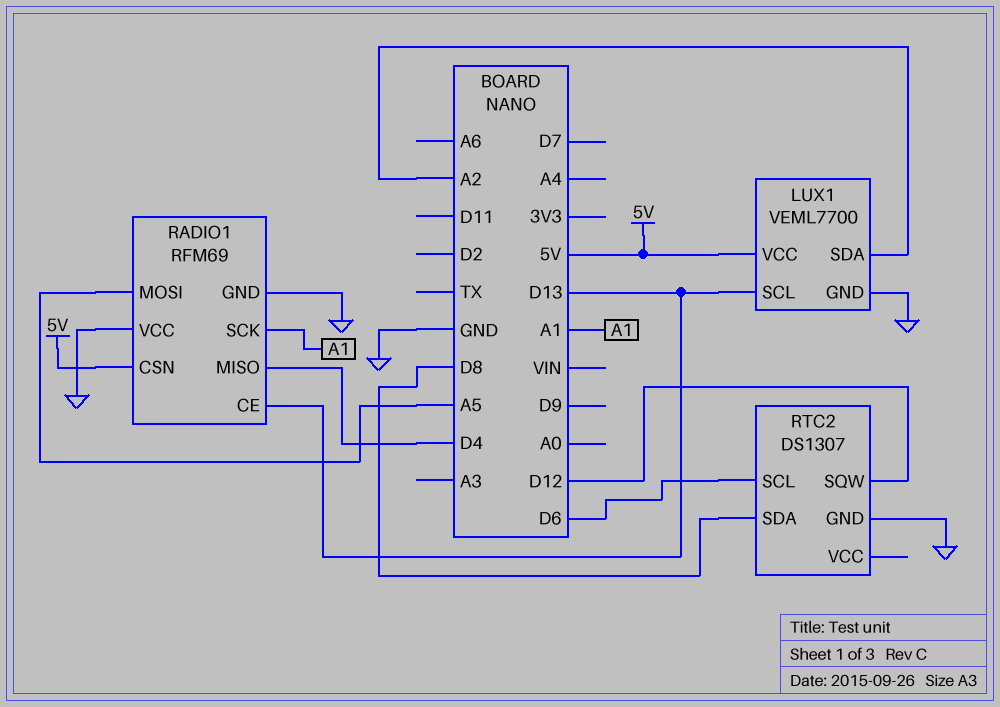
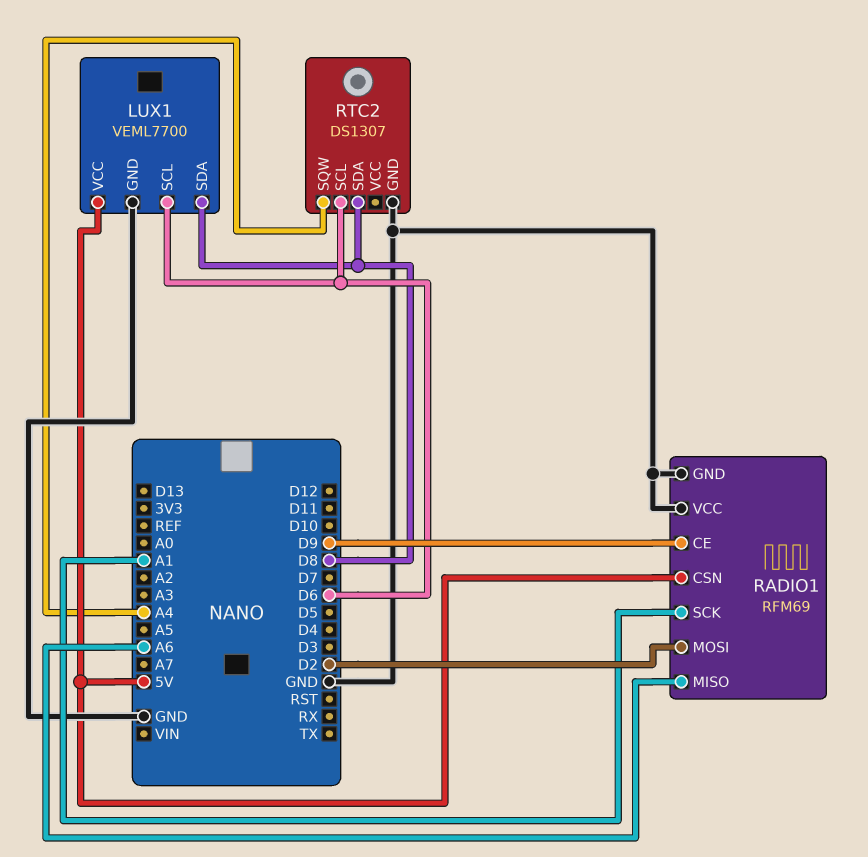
LUX1 pin SCL: D13 -> D6
LUX1 pin SDA: A2 -> D8
RADIO1 pin CE: D13 -> D9
RADIO1 pin MISO: D4 -> A6
RADIO1 pin MOSI: A5 -> D2
RTC2 pin SQW: D12 -> A4

